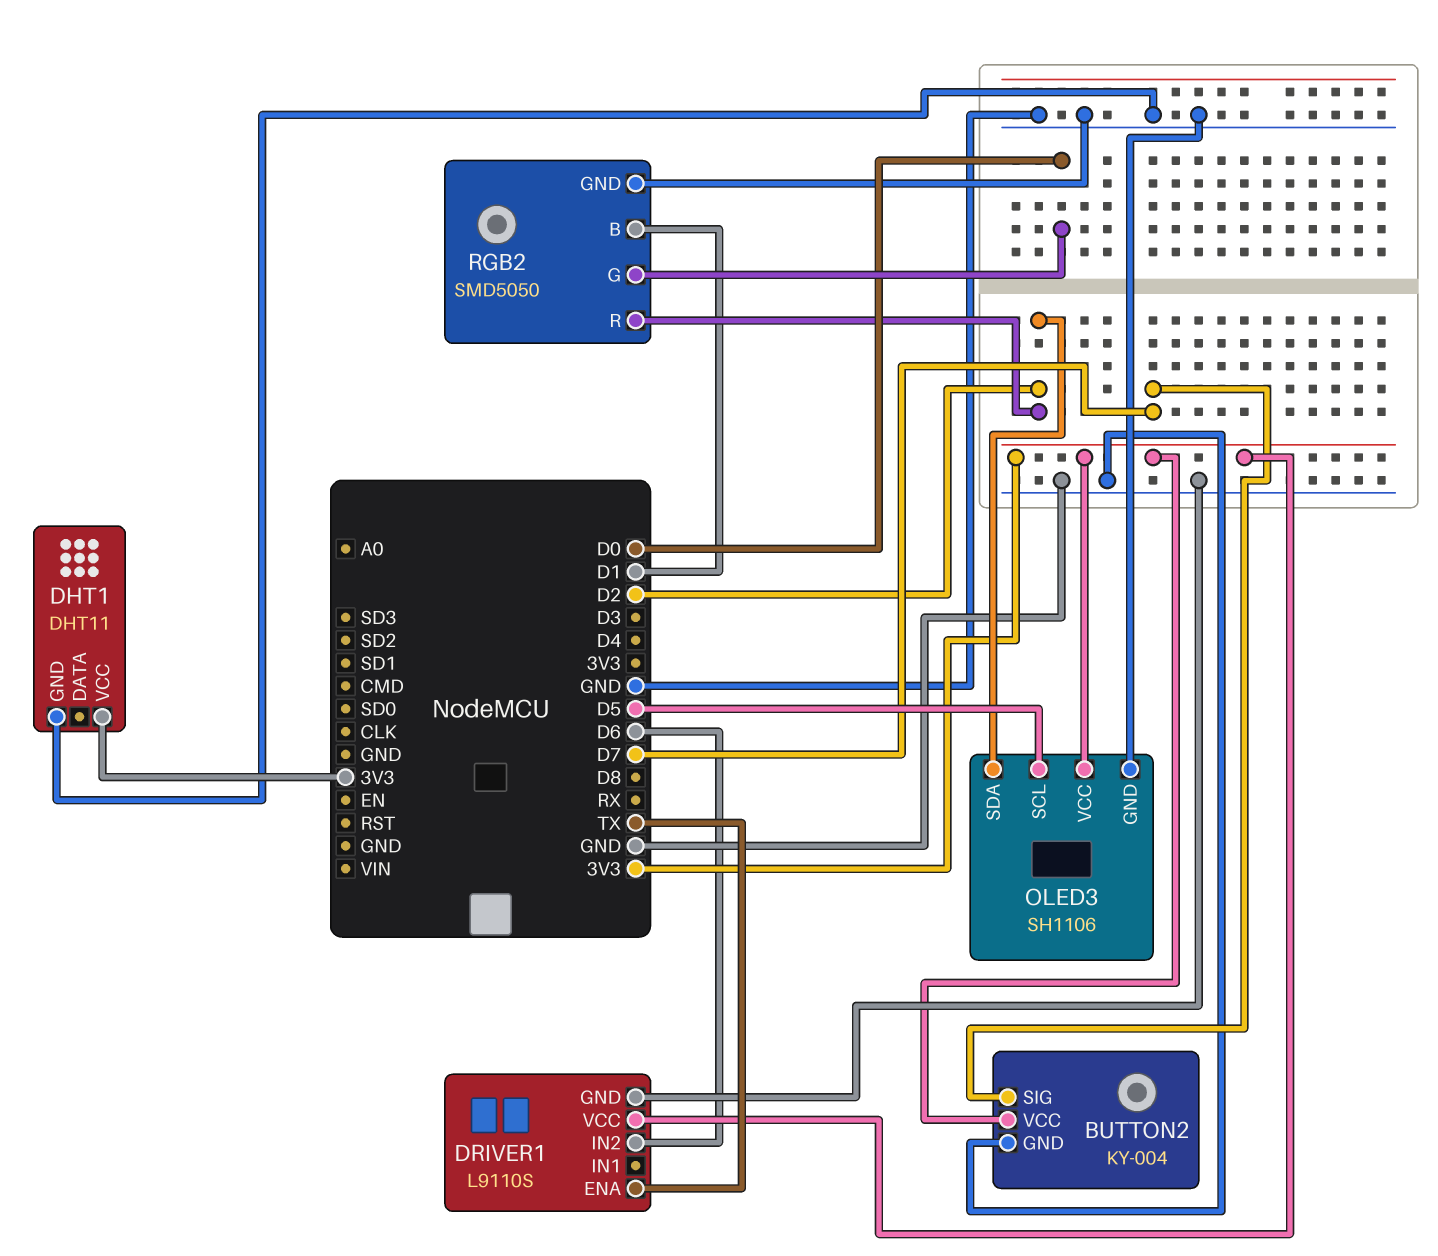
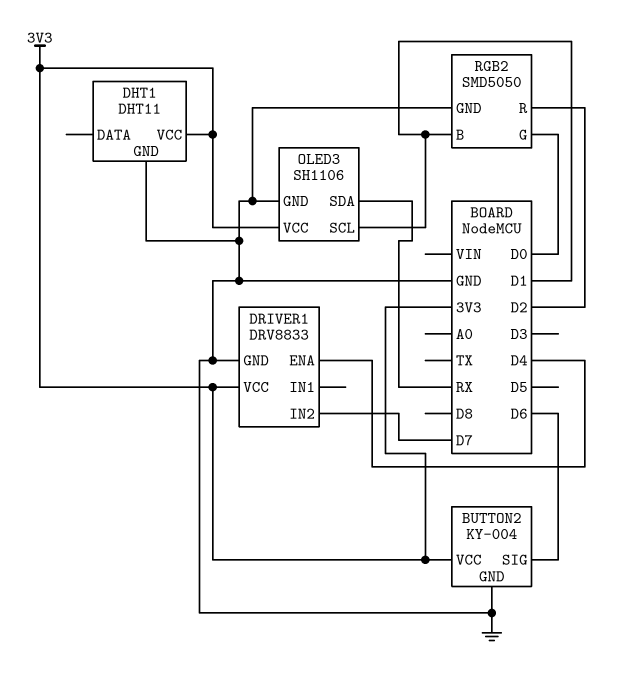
BUTTON2 pin SIG: D7 -> D6
DRIVER1: L9110S -> DRV8833
DRIVER1 pin ENA: TX -> D4
DRIVER1 pin IN2: D6 -> D7
OLED3 pin SCL: D5 -> D1
OLED3 pin SDA: D2 -> RX

